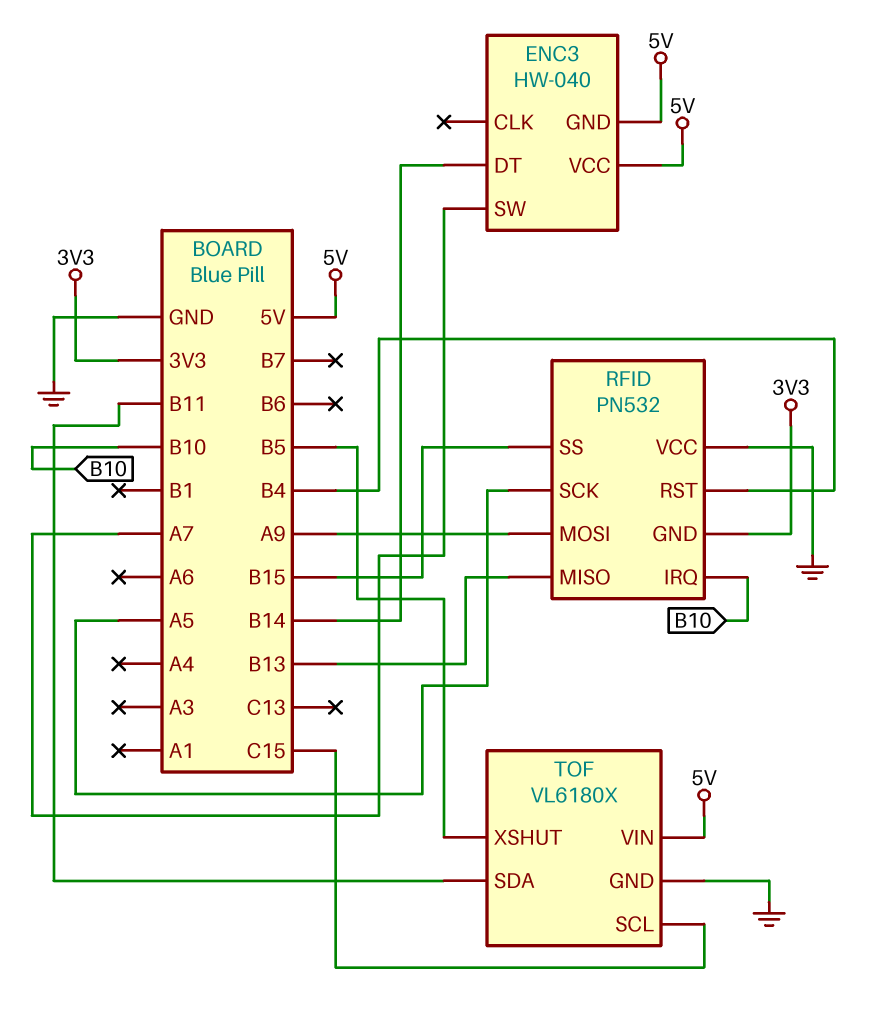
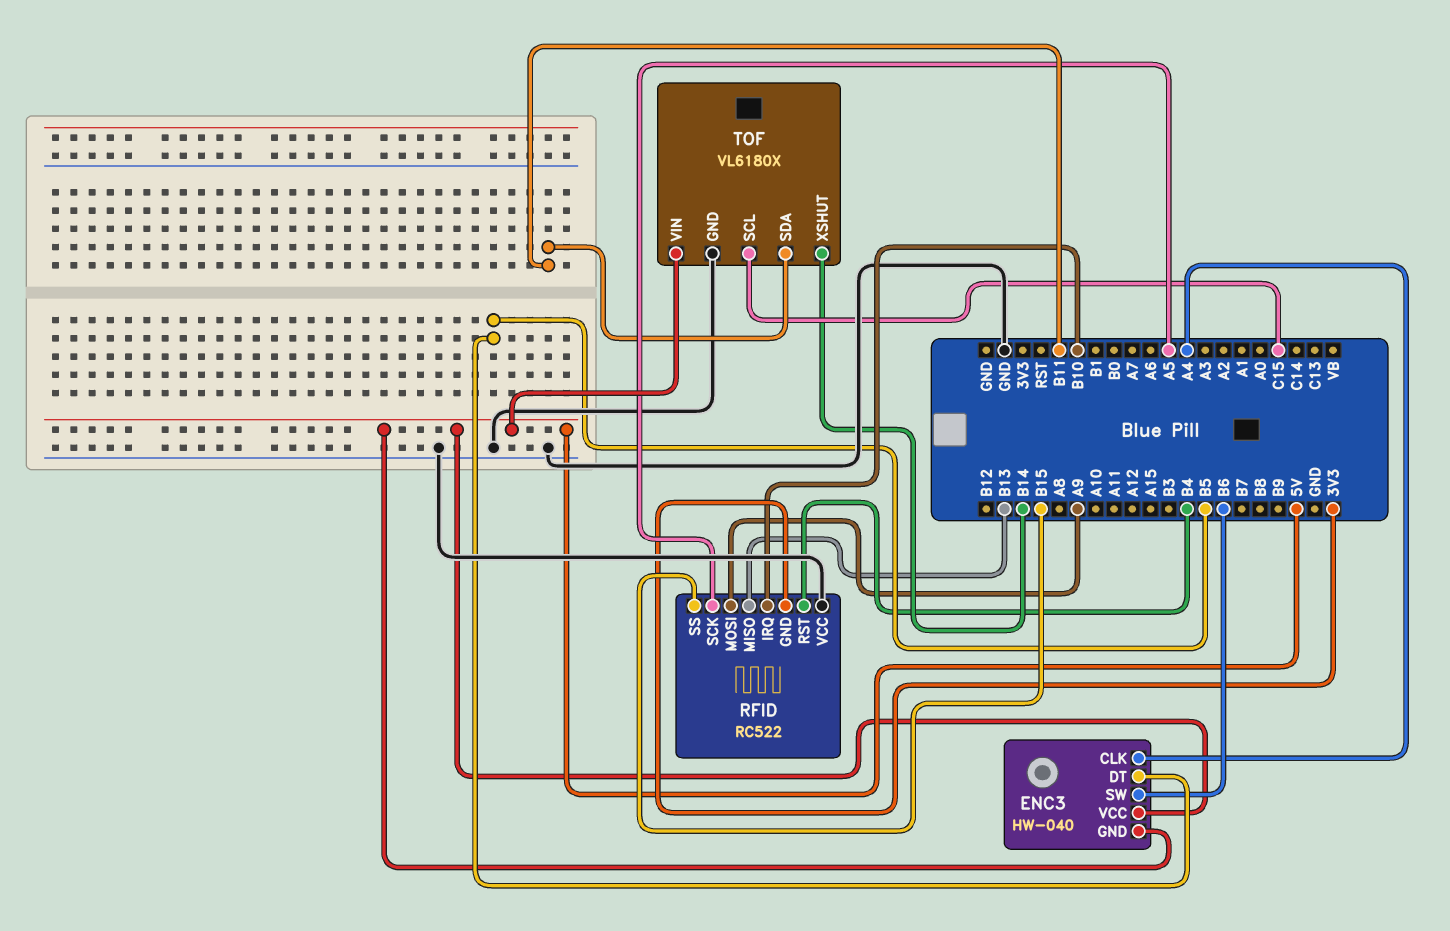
ENC3 pin CLK: none -> A4
ENC3 pin DT: B14 -> B5
ENC3 pin SW: A7 -> B6
RFID: PN532 -> RC522
TOF pin XSHUT: B5 -> B14

